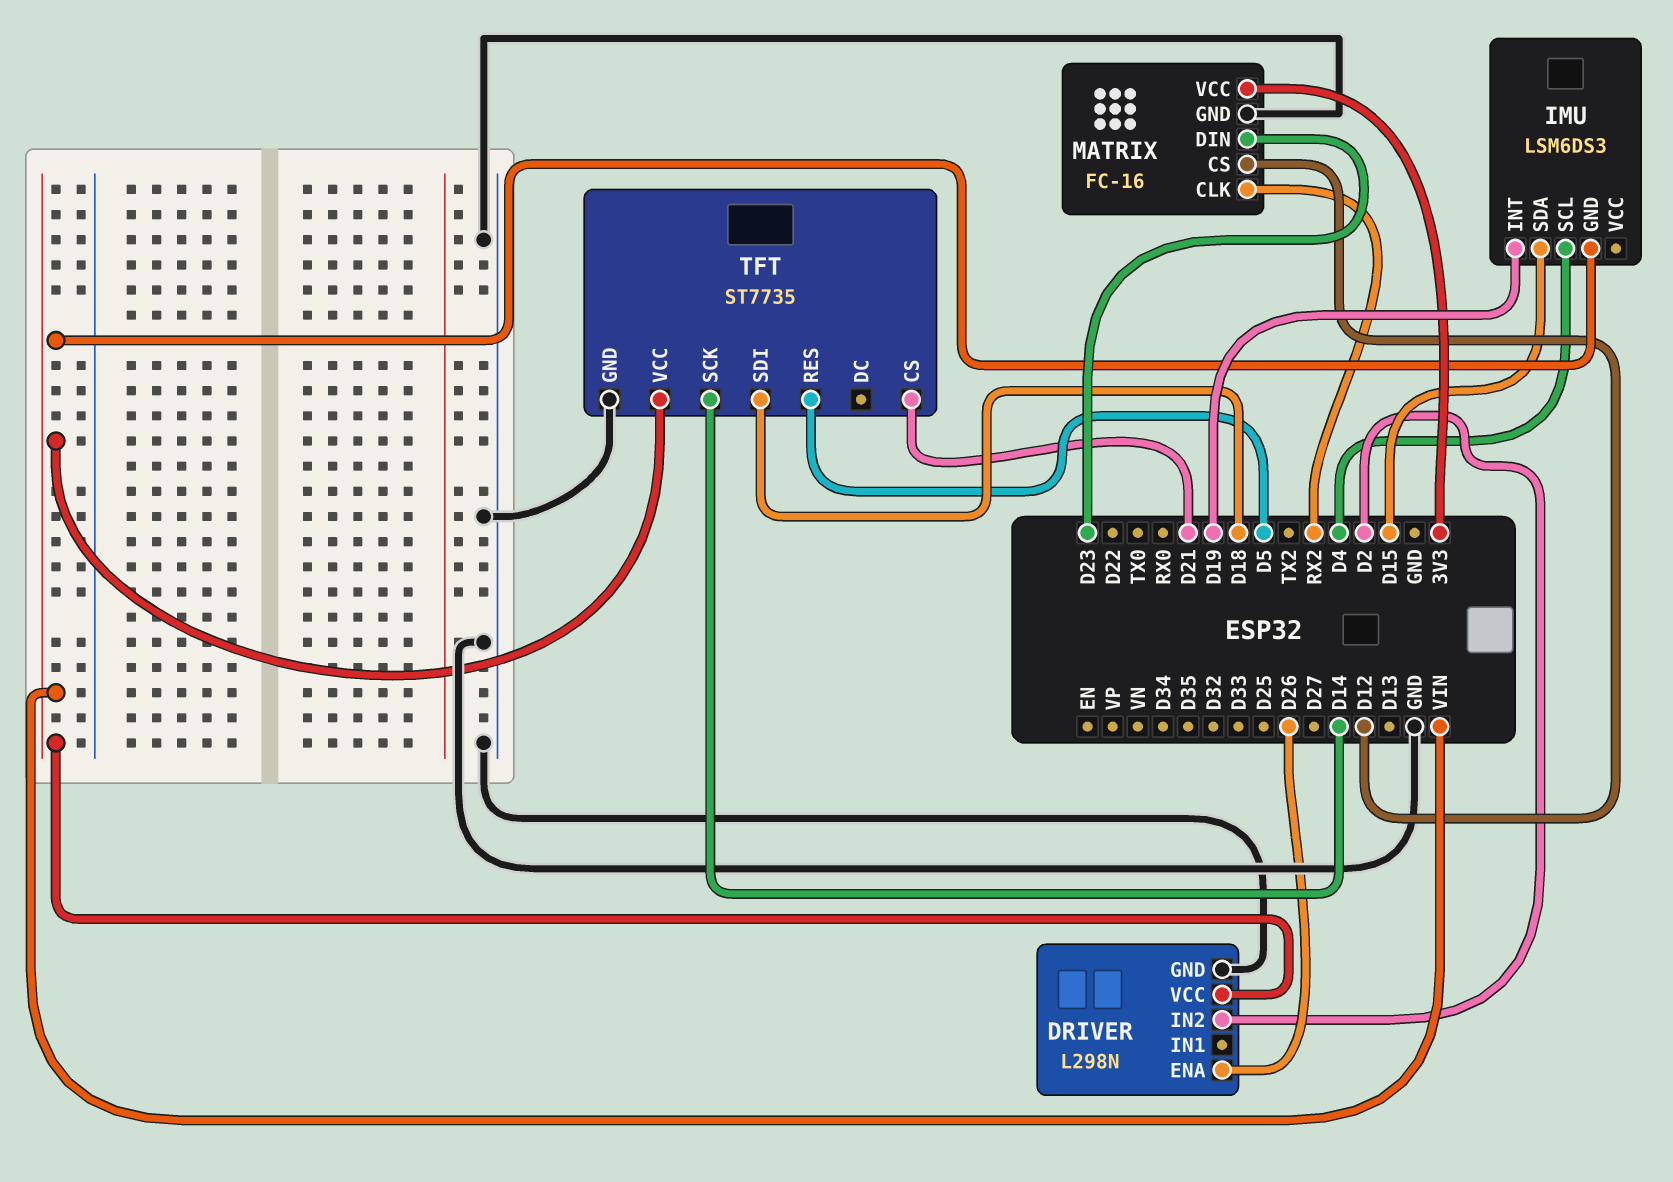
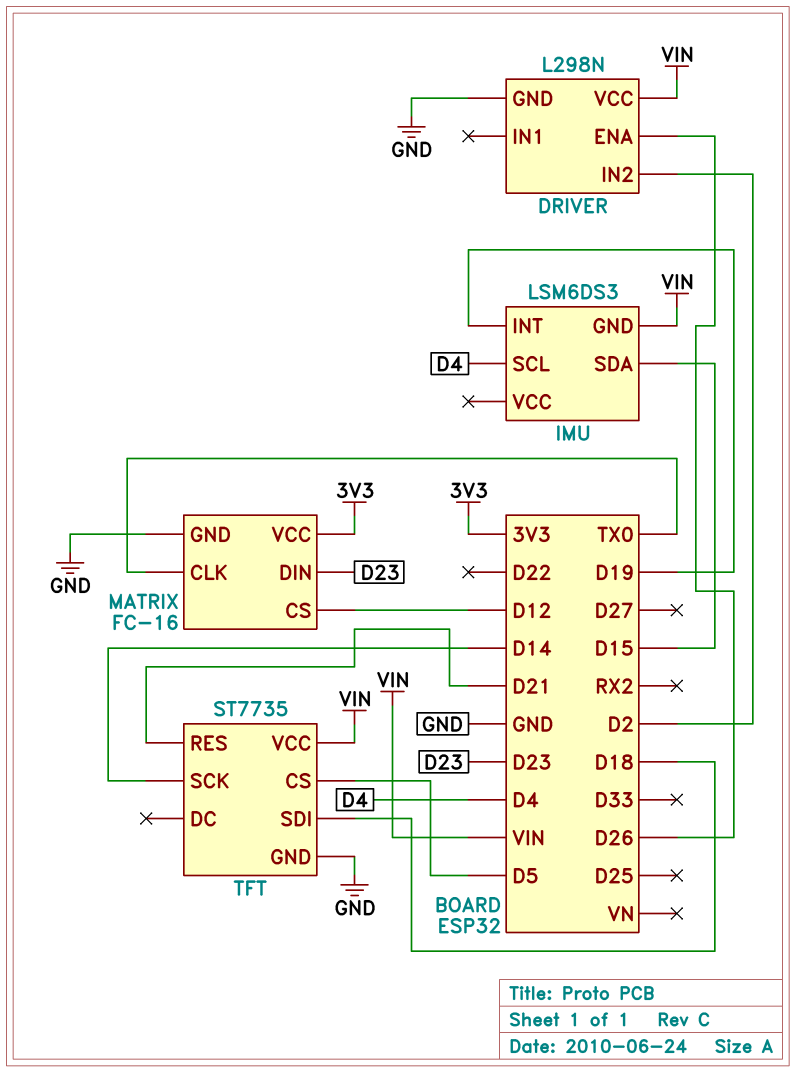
MATRIX pin CLK: RX2 -> TX0
TFT pin CS: D21 -> D5
TFT pin RES: D5 -> D21

